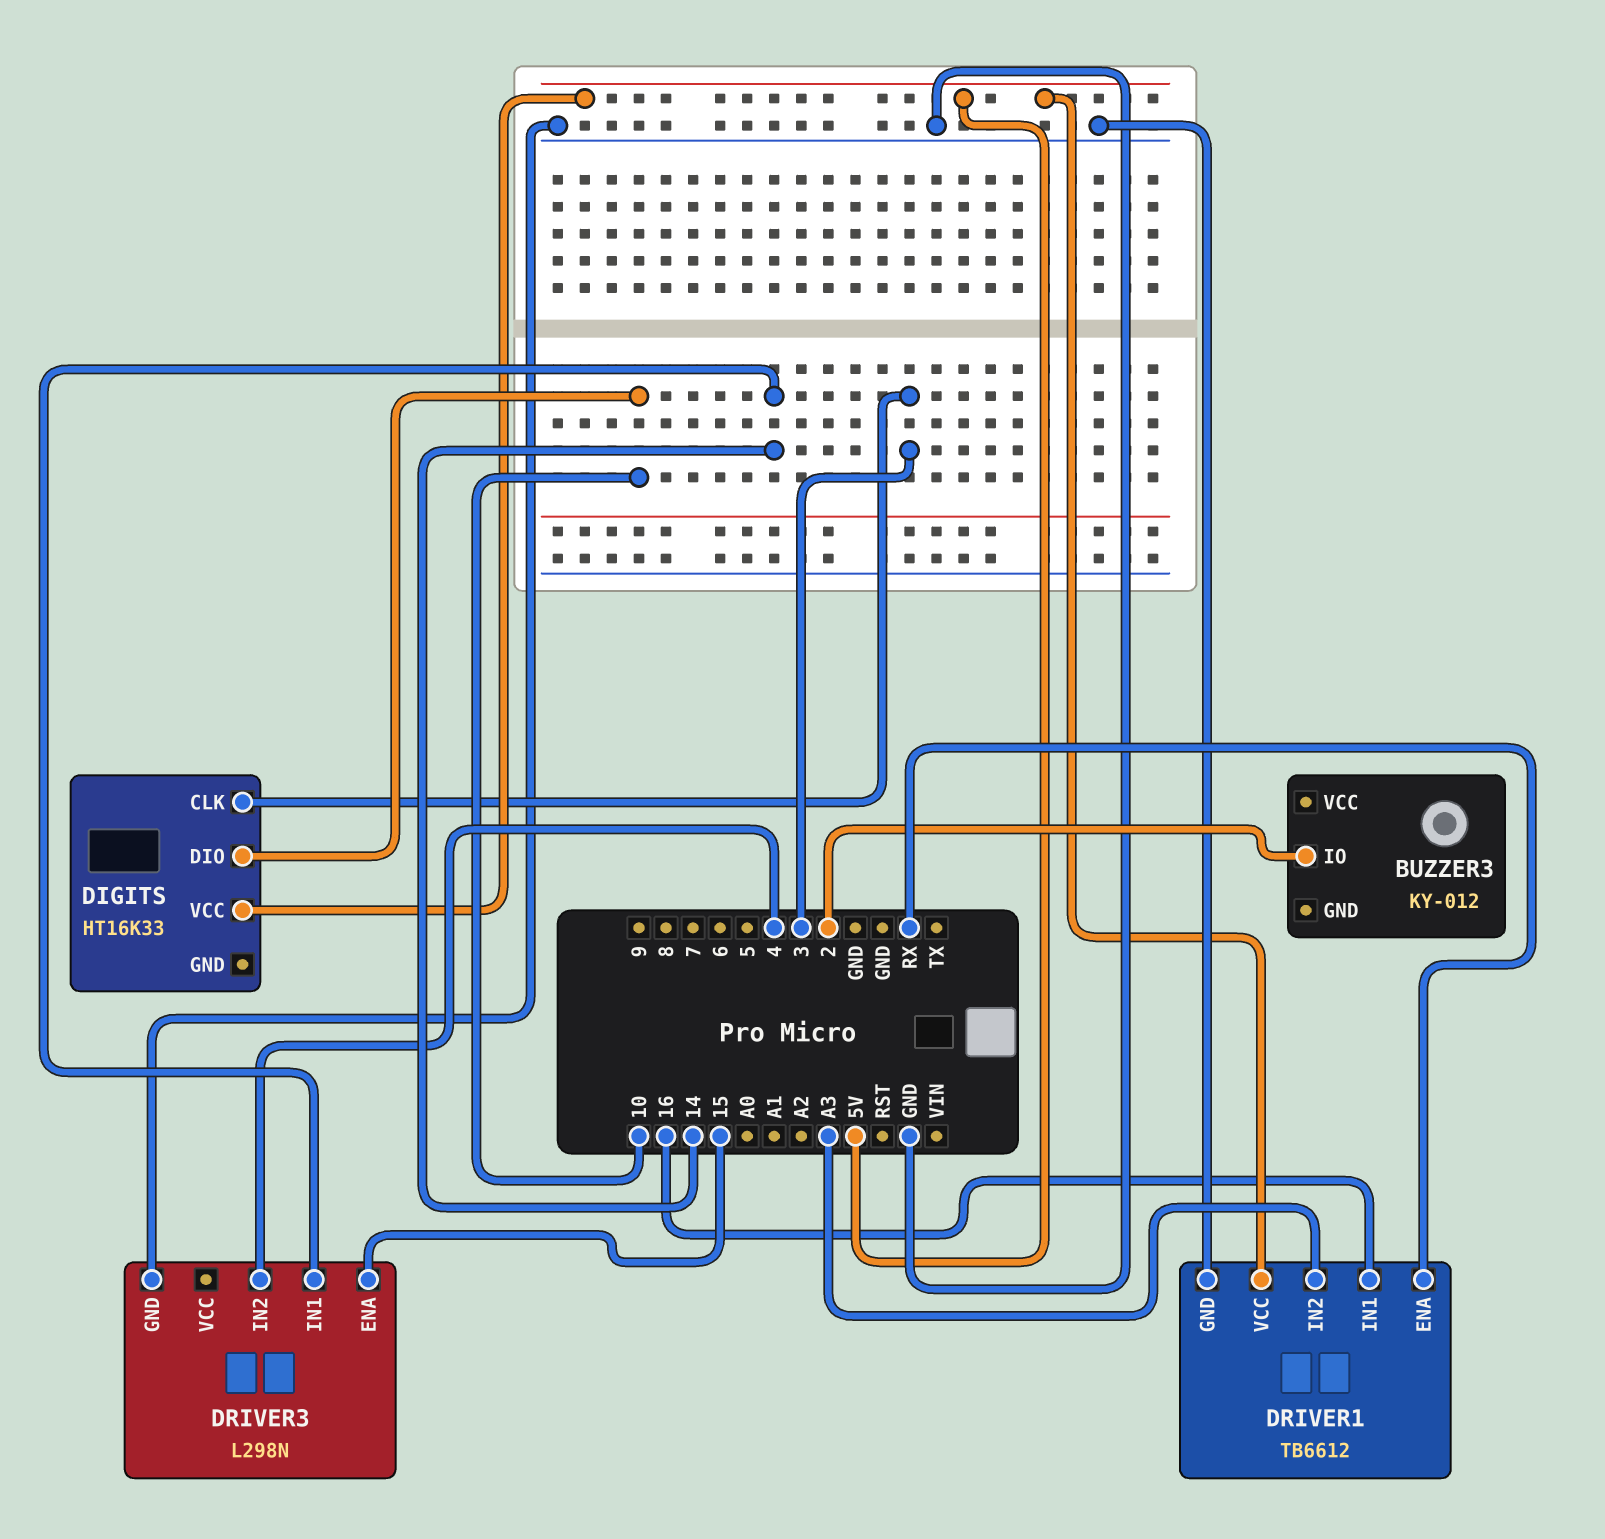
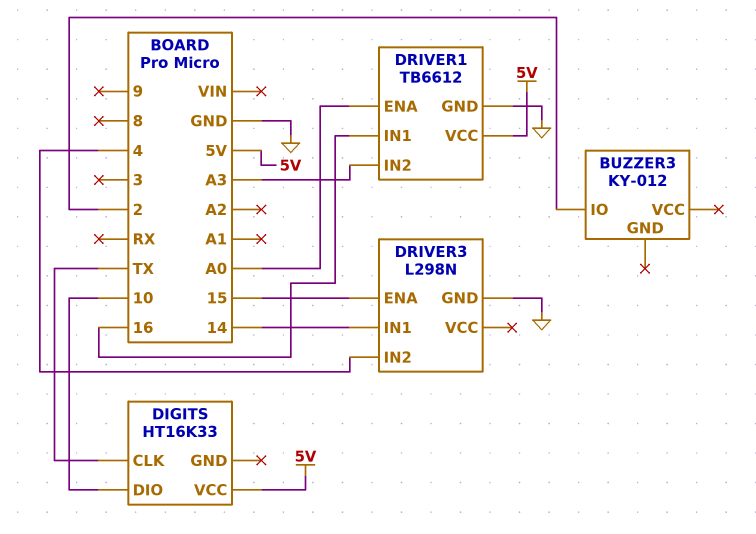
DIGITS pin CLK: 3 -> TX
DRIVER1 pin ENA: RX -> A0

